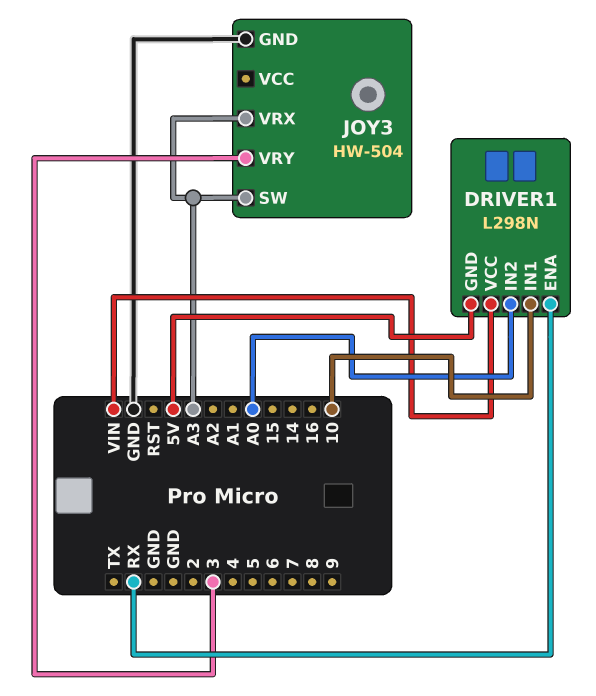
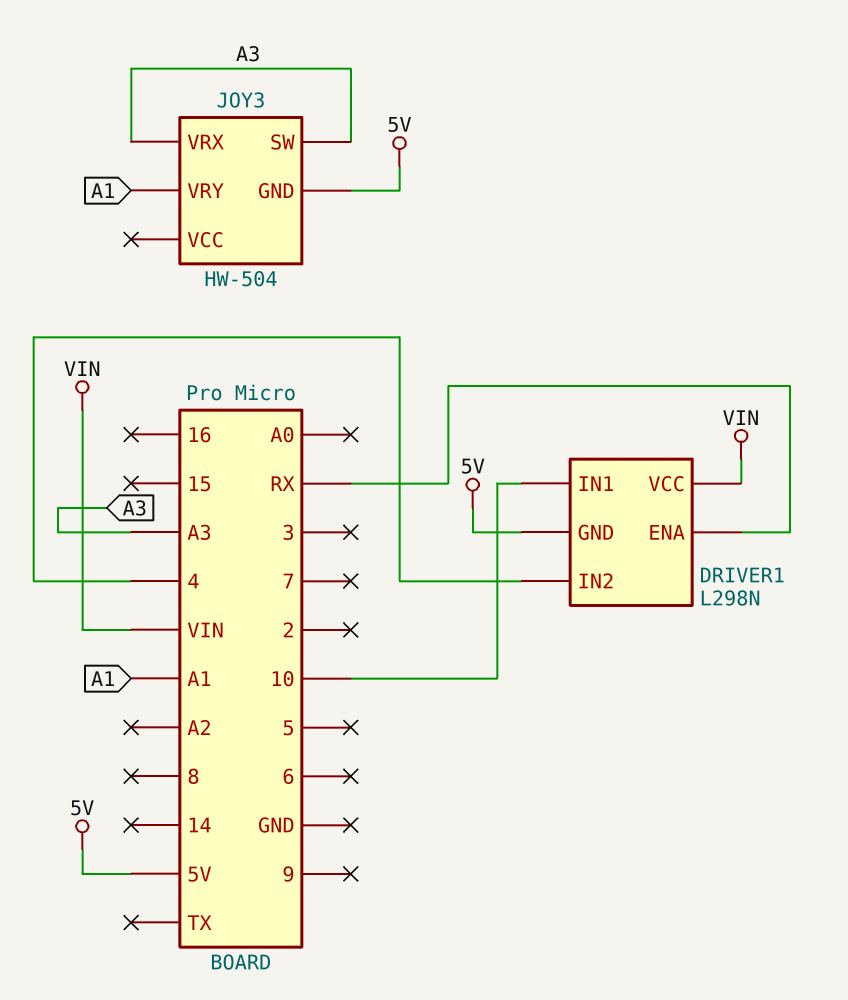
DRIVER1 pin IN2: A0 -> 4
JOY3 pin GND: GND -> 5V
JOY3 pin VRY: 3 -> A1

